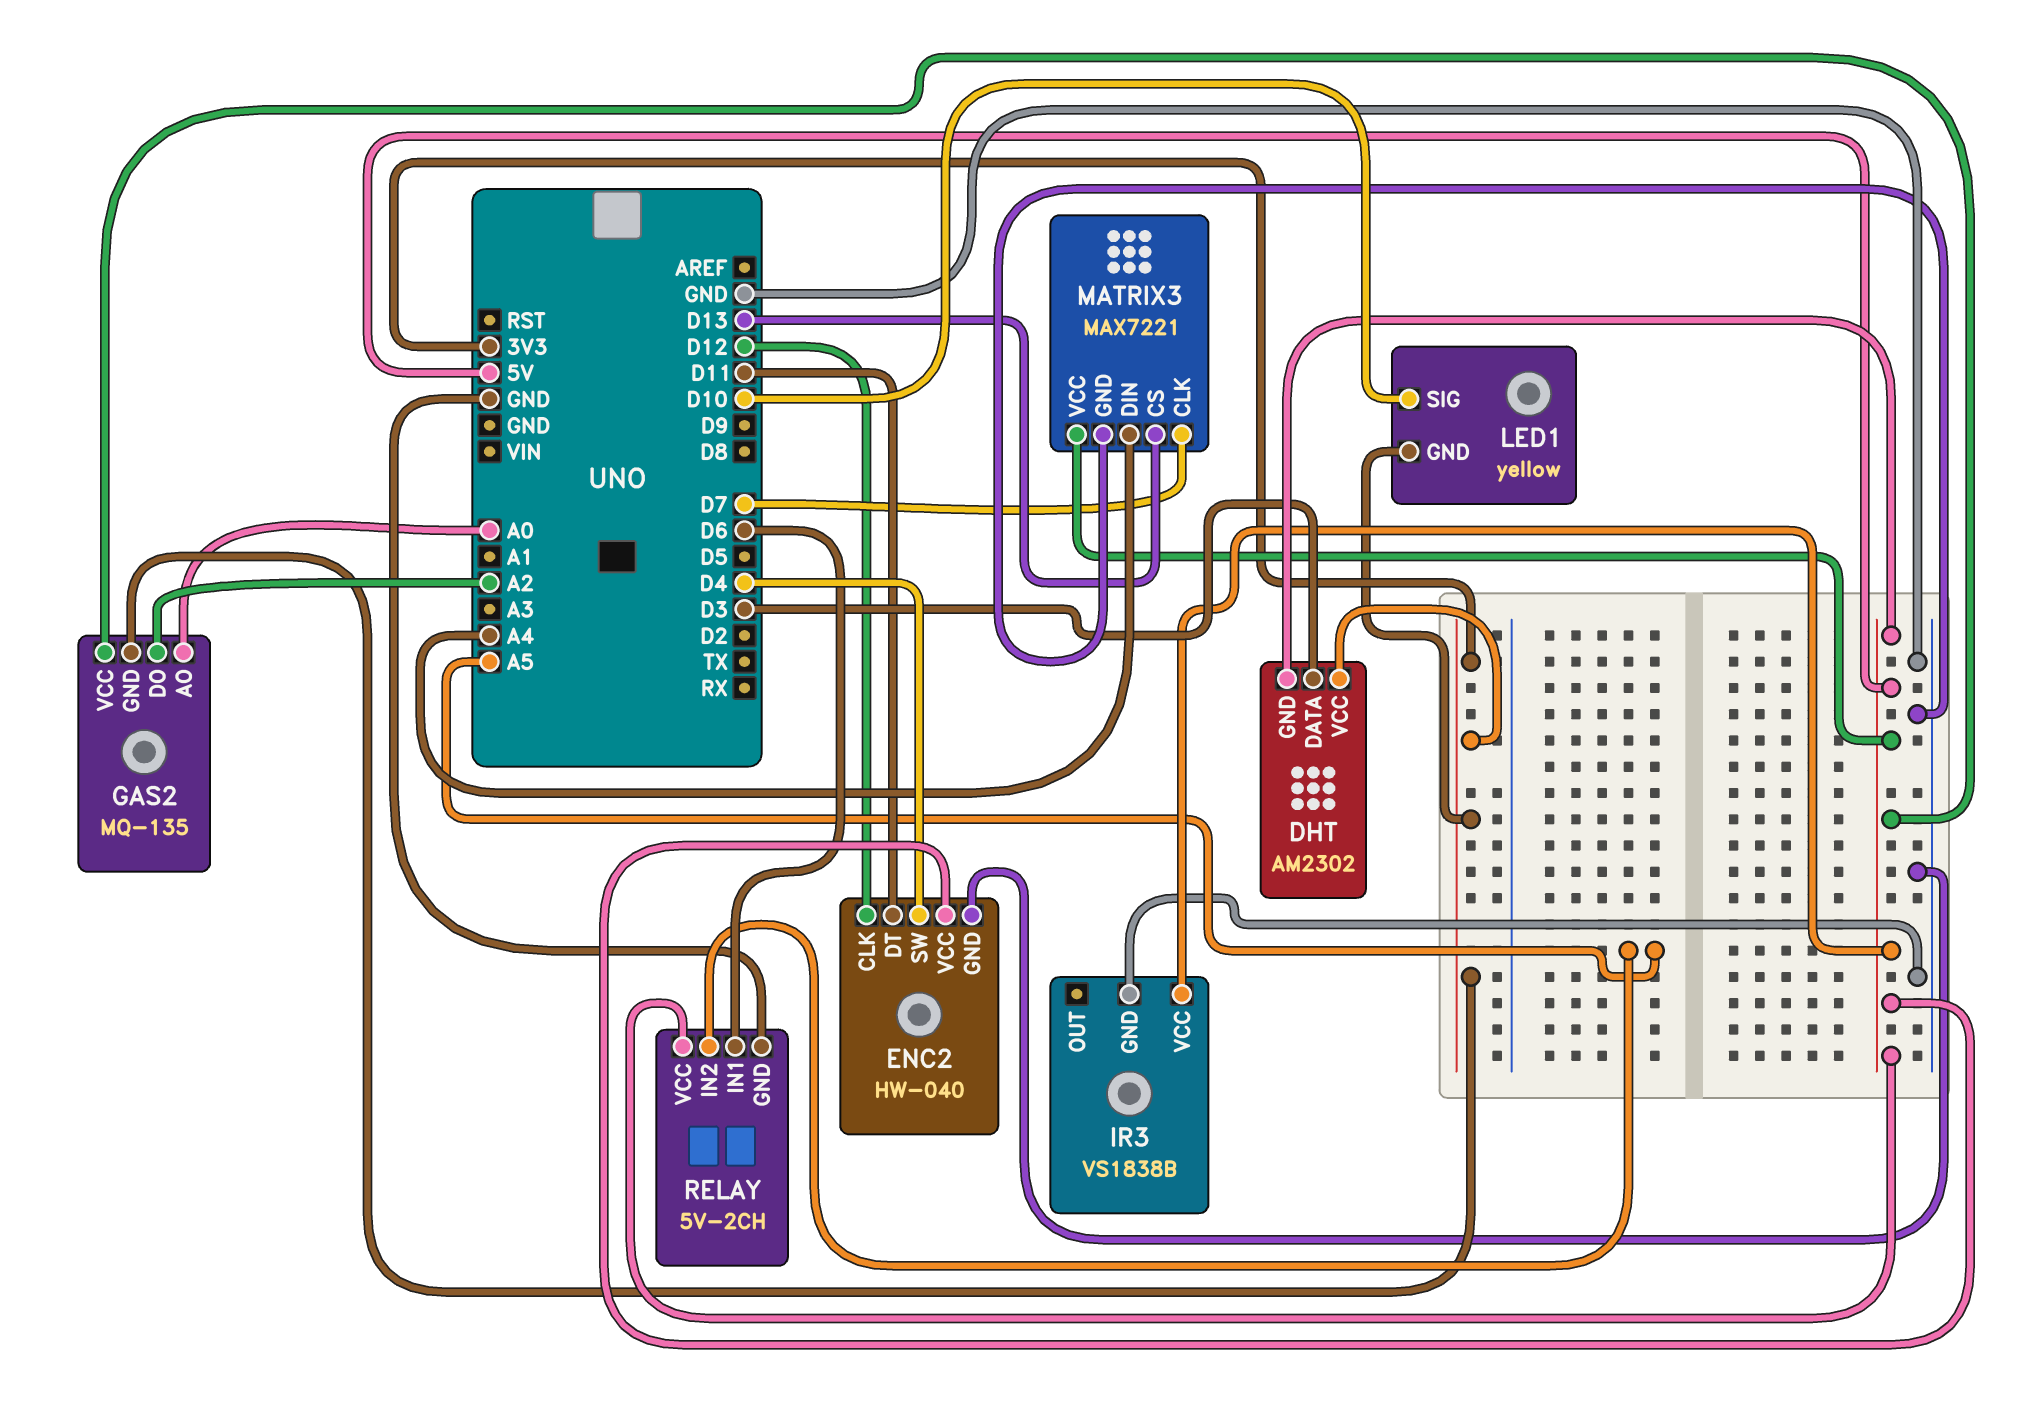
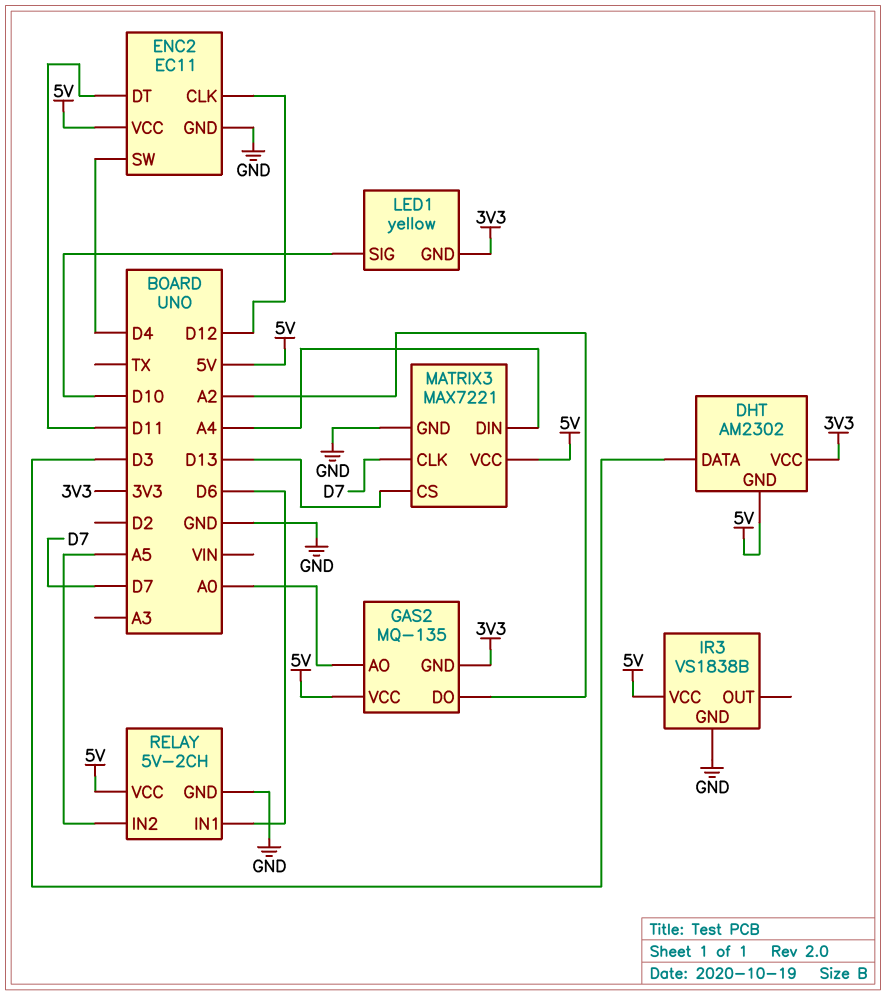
ENC2: HW-040 -> EC11

